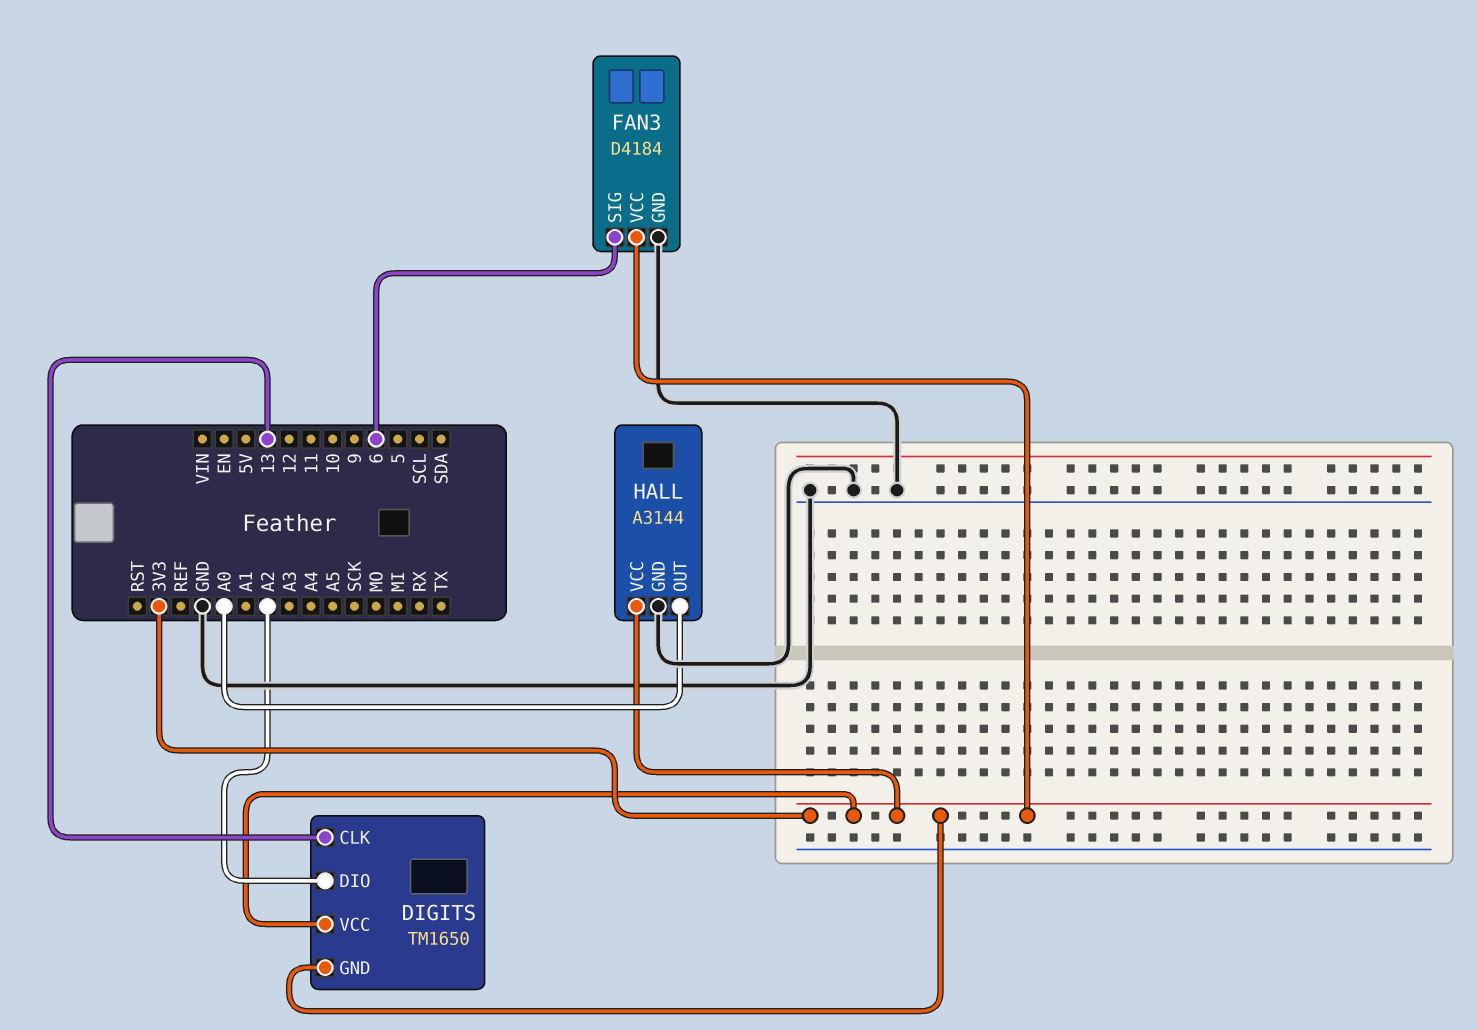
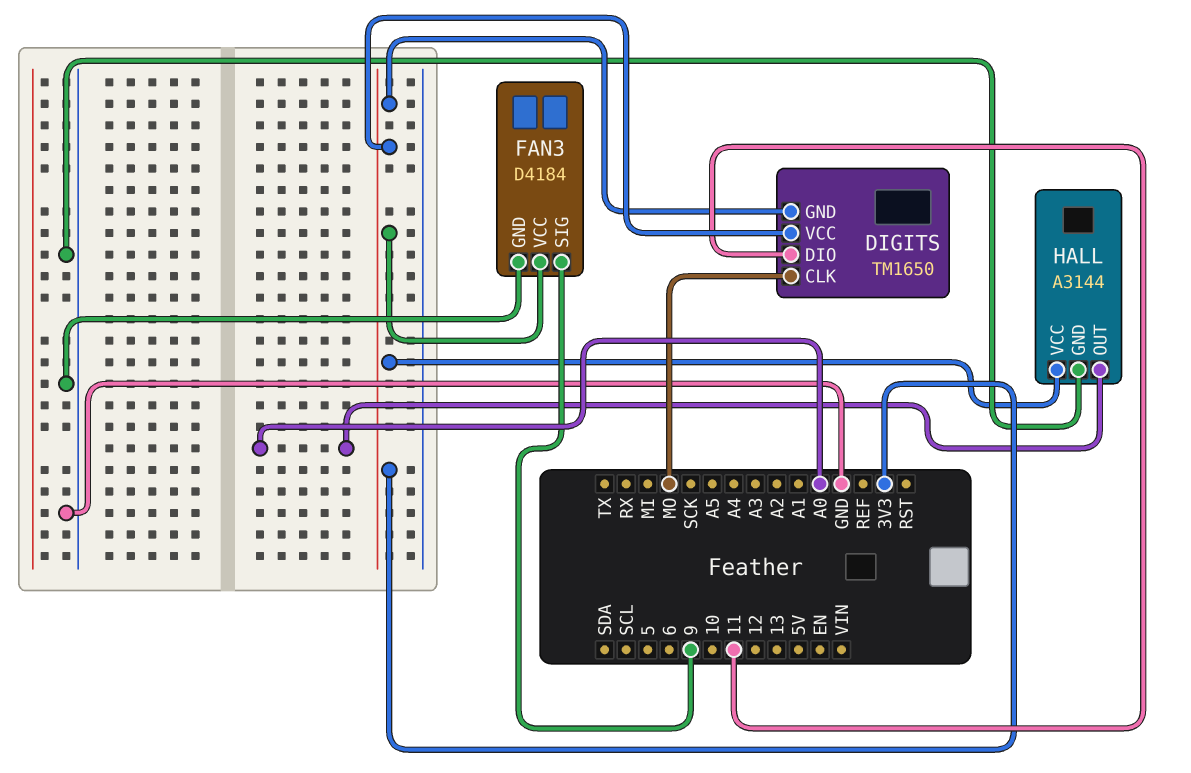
DIGITS pin CLK: 13 -> MO
DIGITS pin DIO: A2 -> 11
FAN3 pin SIG: 6 -> 9

